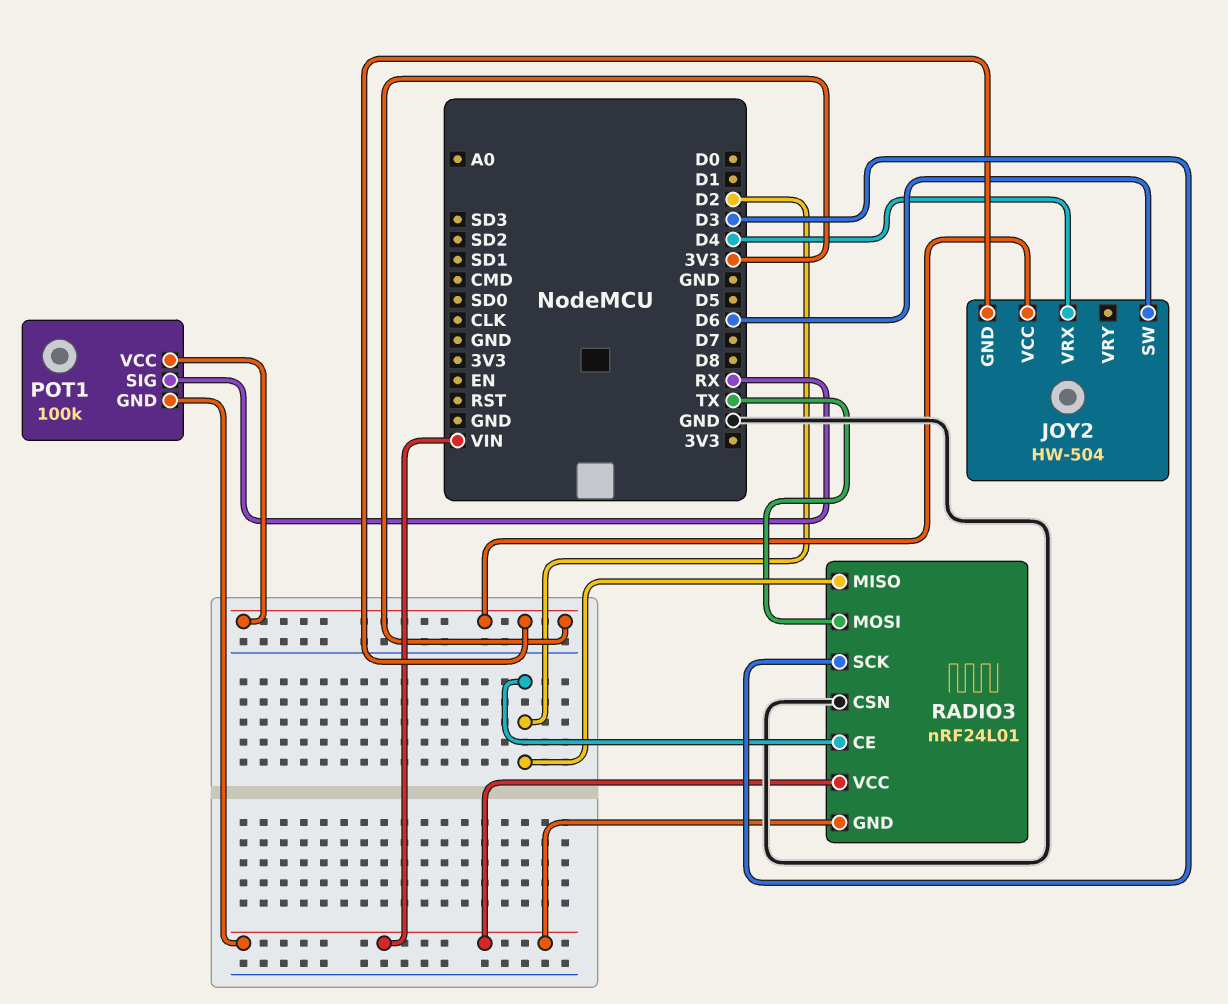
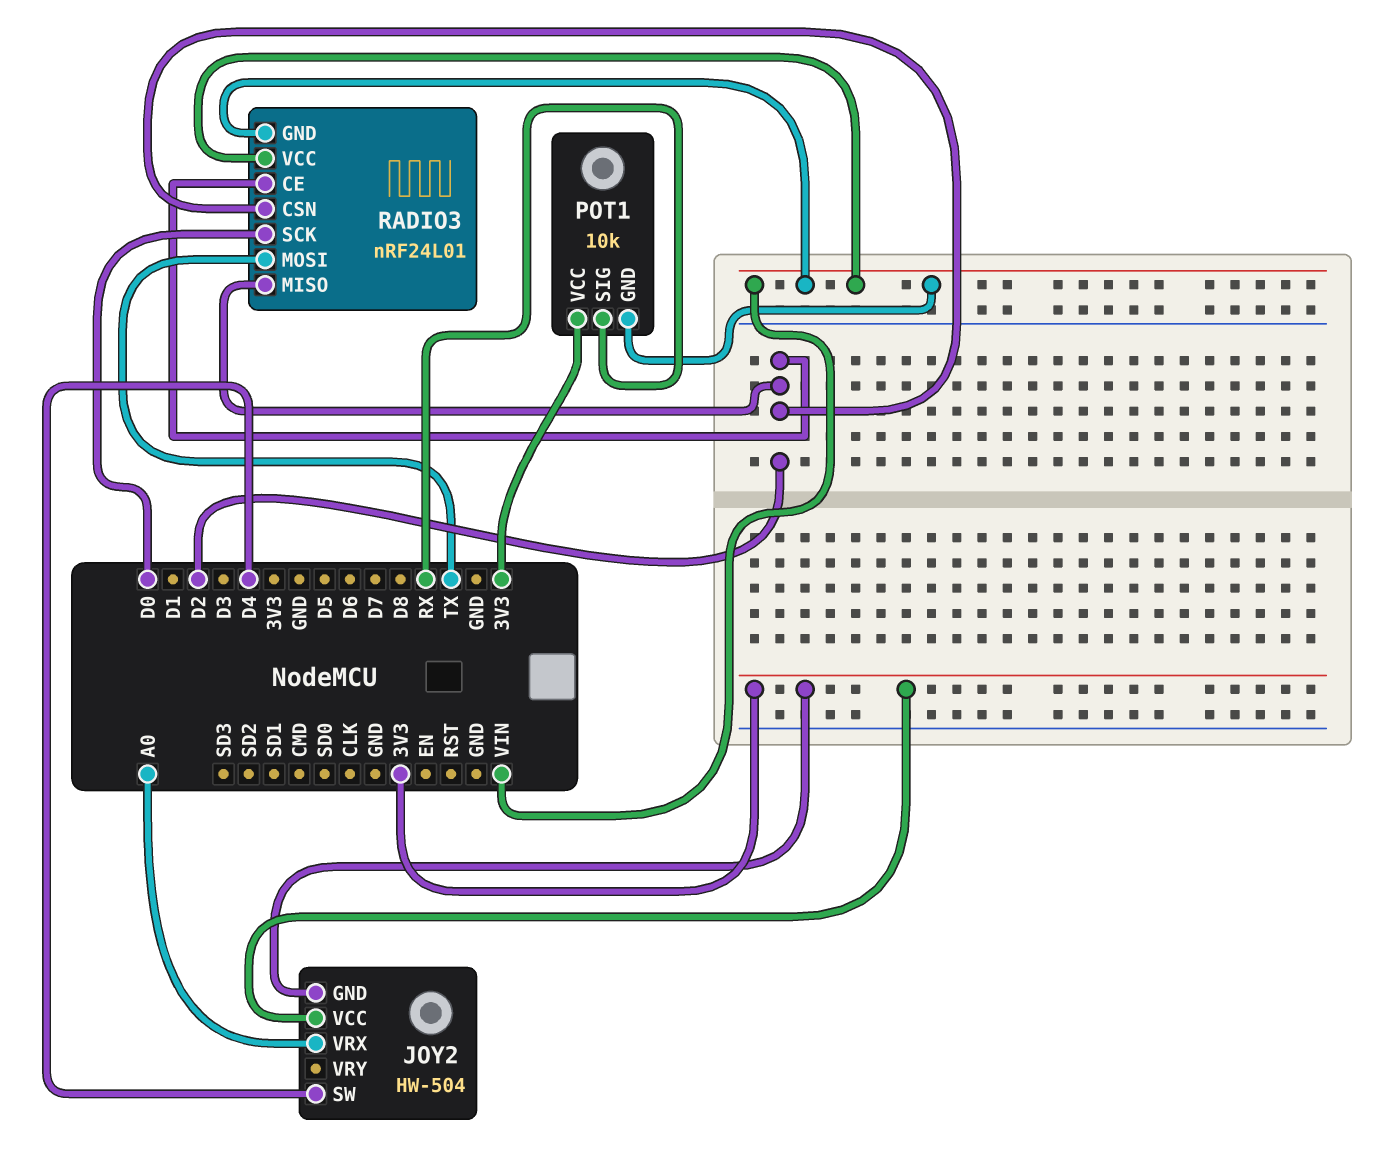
JOY2 pin SW: D6 -> D4
JOY2 pin VRX: D4 -> A0
POT1: 100k -> 10k
RADIO3 pin CSN: GND -> D2
RADIO3 pin SCK: D3 -> D0

